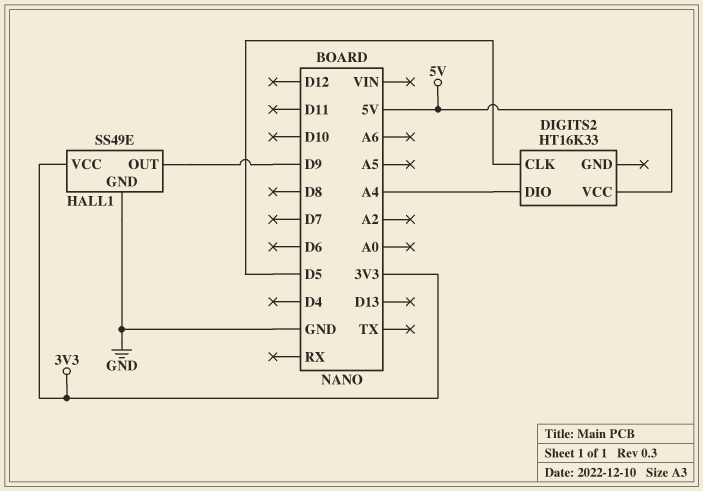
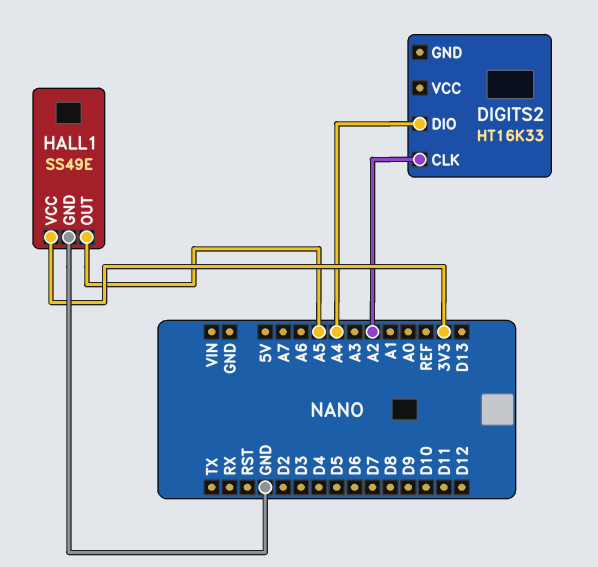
DIGITS2 pin CLK: D5 -> A2
DIGITS2 pin VCC: 5V -> none
HALL1 pin OUT: D9 -> A5

